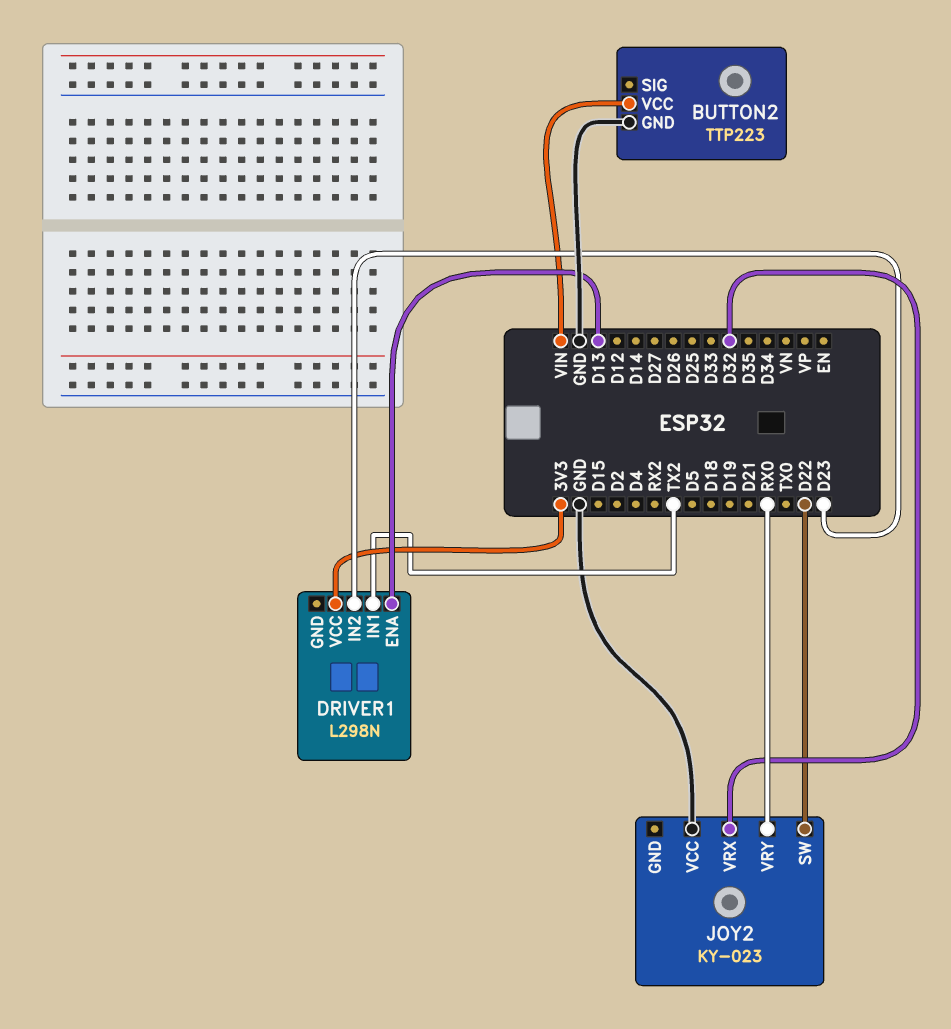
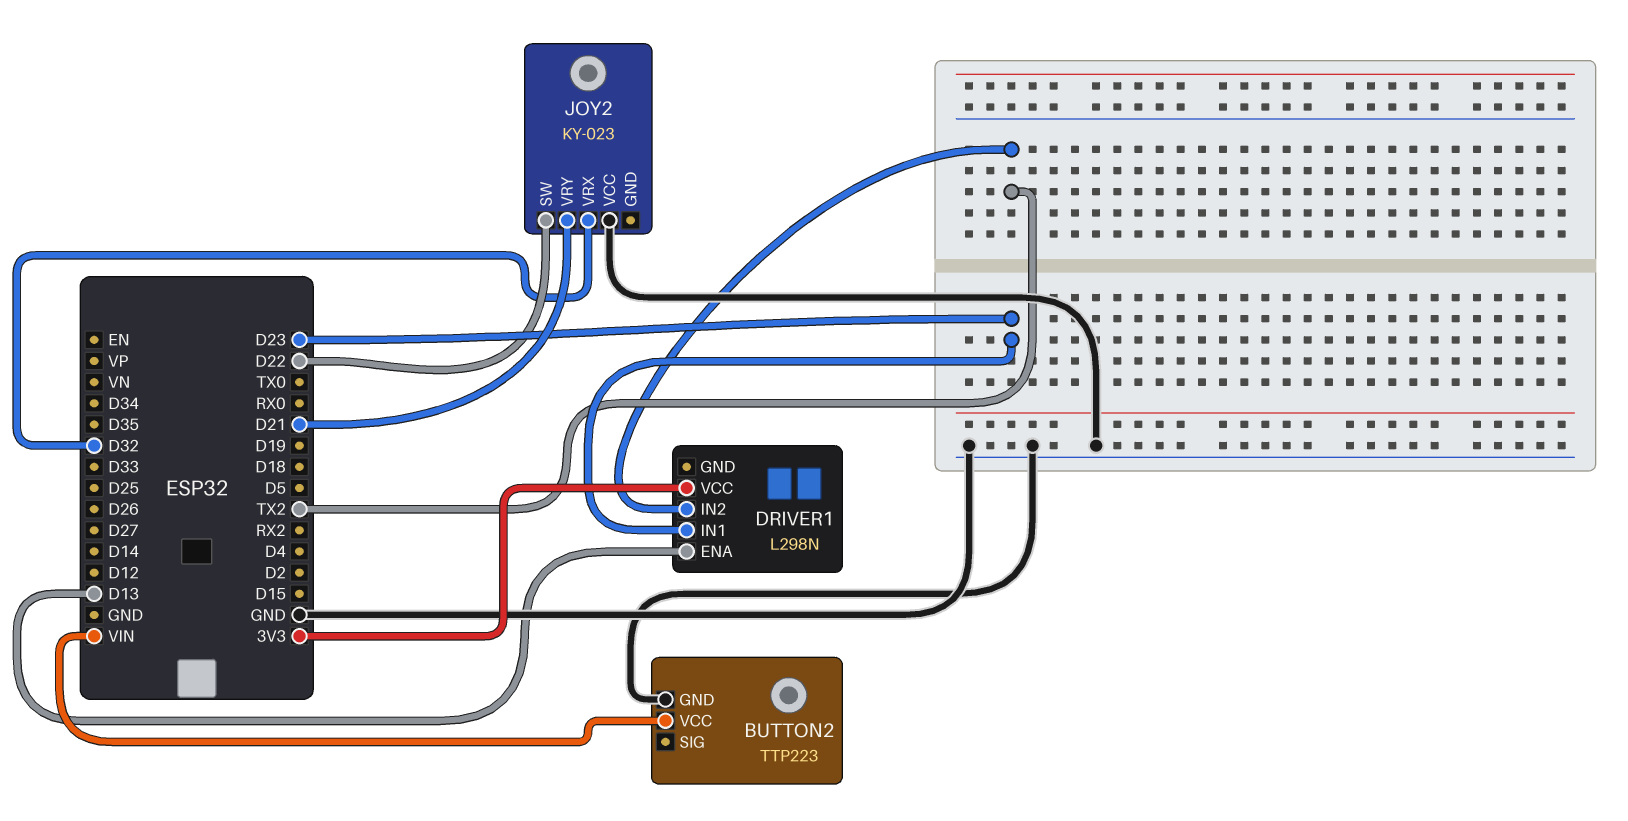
DRIVER1 pin IN1: TX2 -> D23
DRIVER1 pin IN2: D23 -> TX2
JOY2 pin VRY: RX0 -> D21

